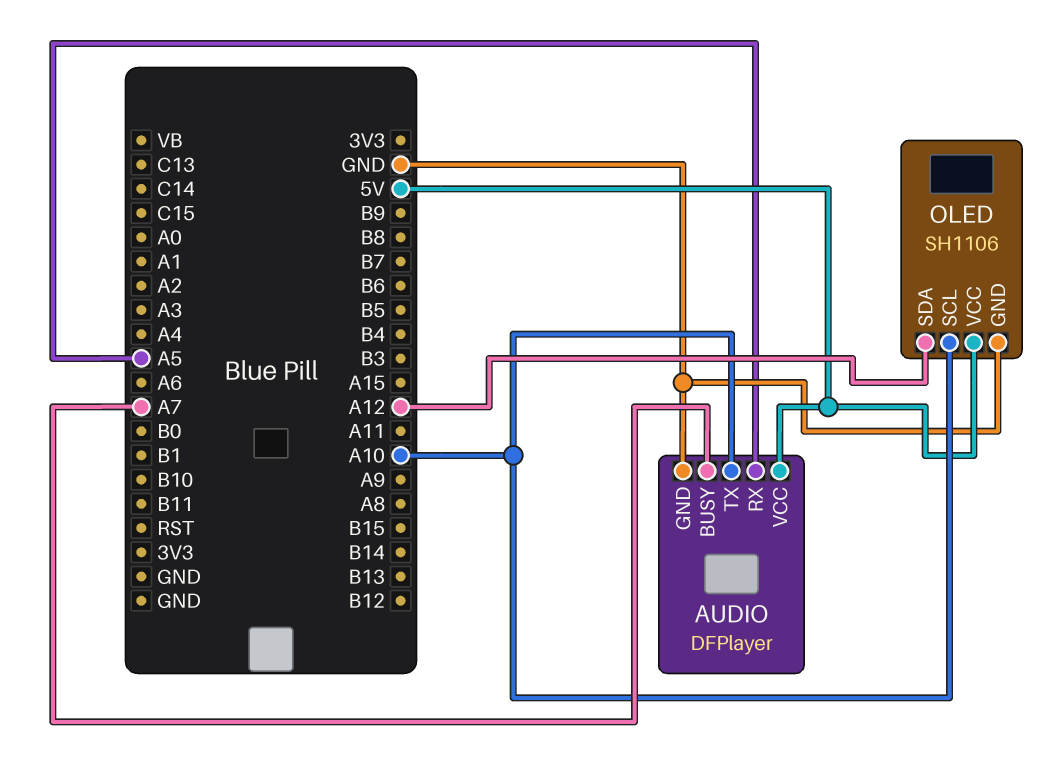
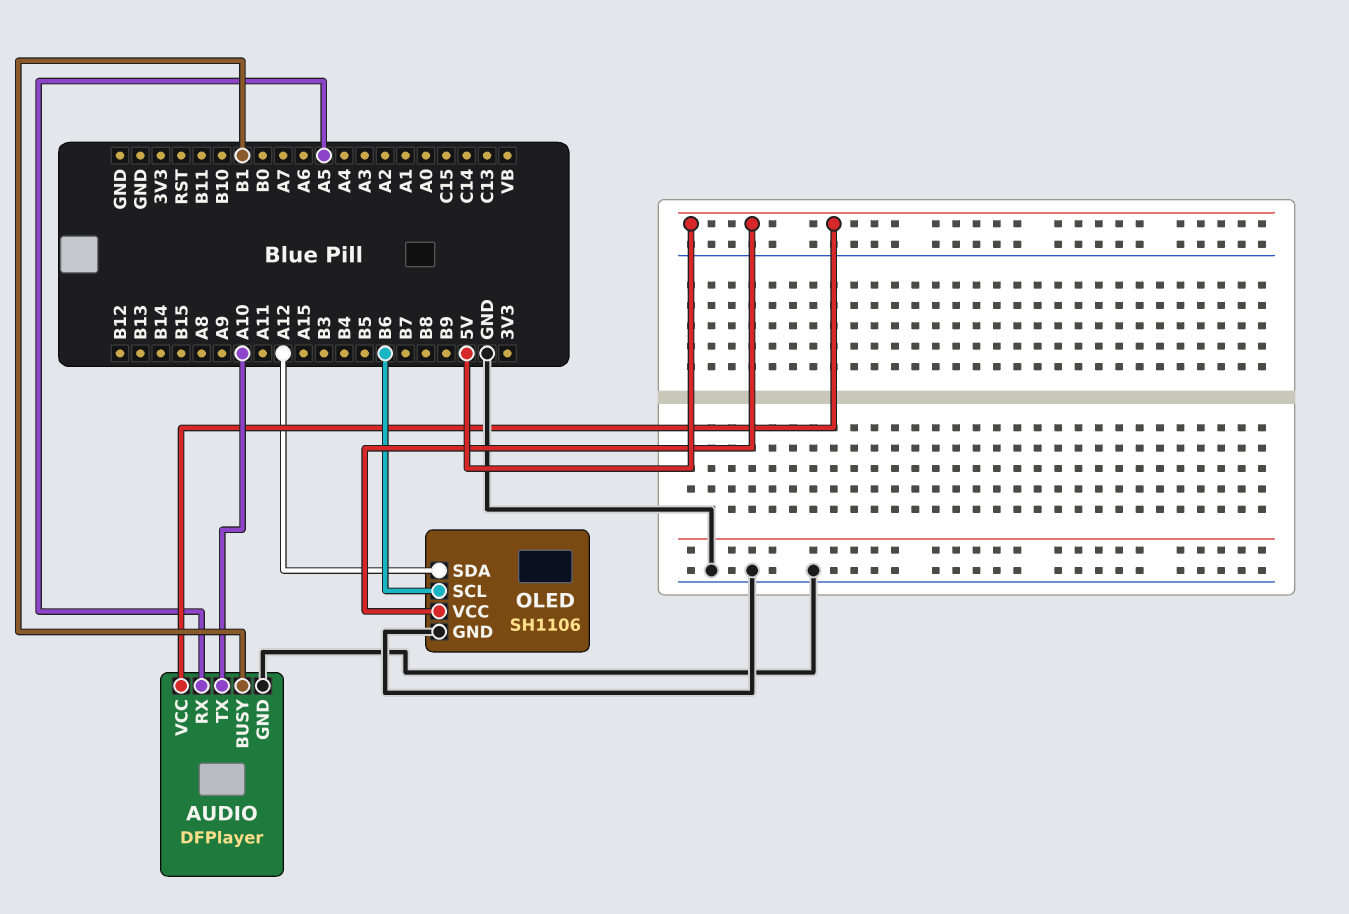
AUDIO pin BUSY: A7 -> B1
OLED pin SCL: A10 -> B6

